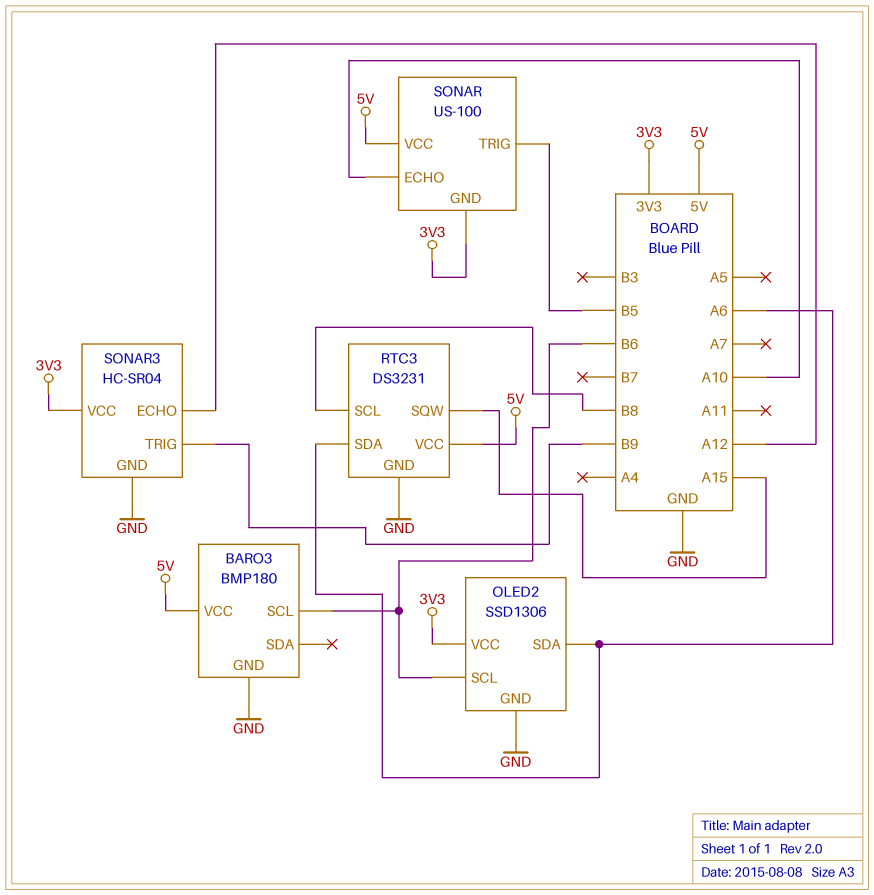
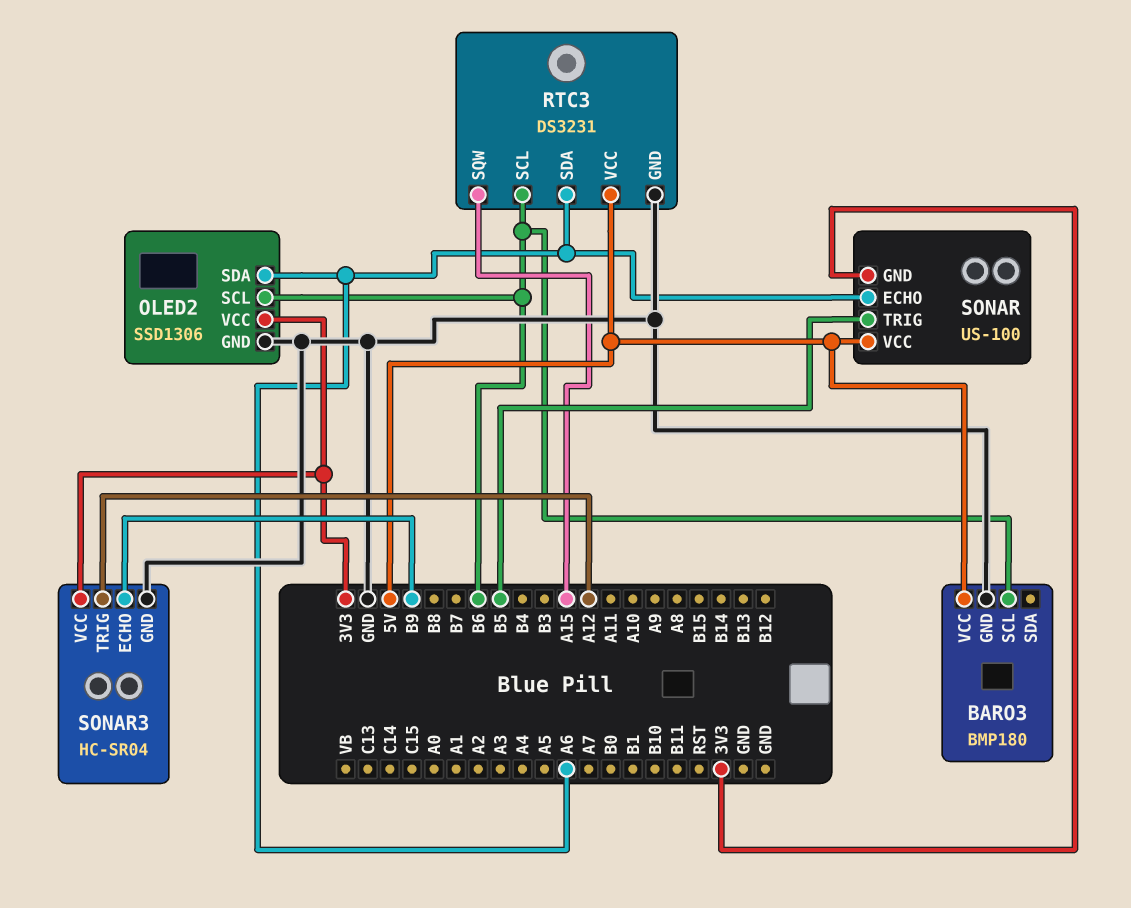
RTC3 pin SCL: B8 -> B6
SONAR pin ECHO: A10 -> A6
SONAR3 pin ECHO: A12 -> B9
SONAR3 pin TRIG: B9 -> A12

